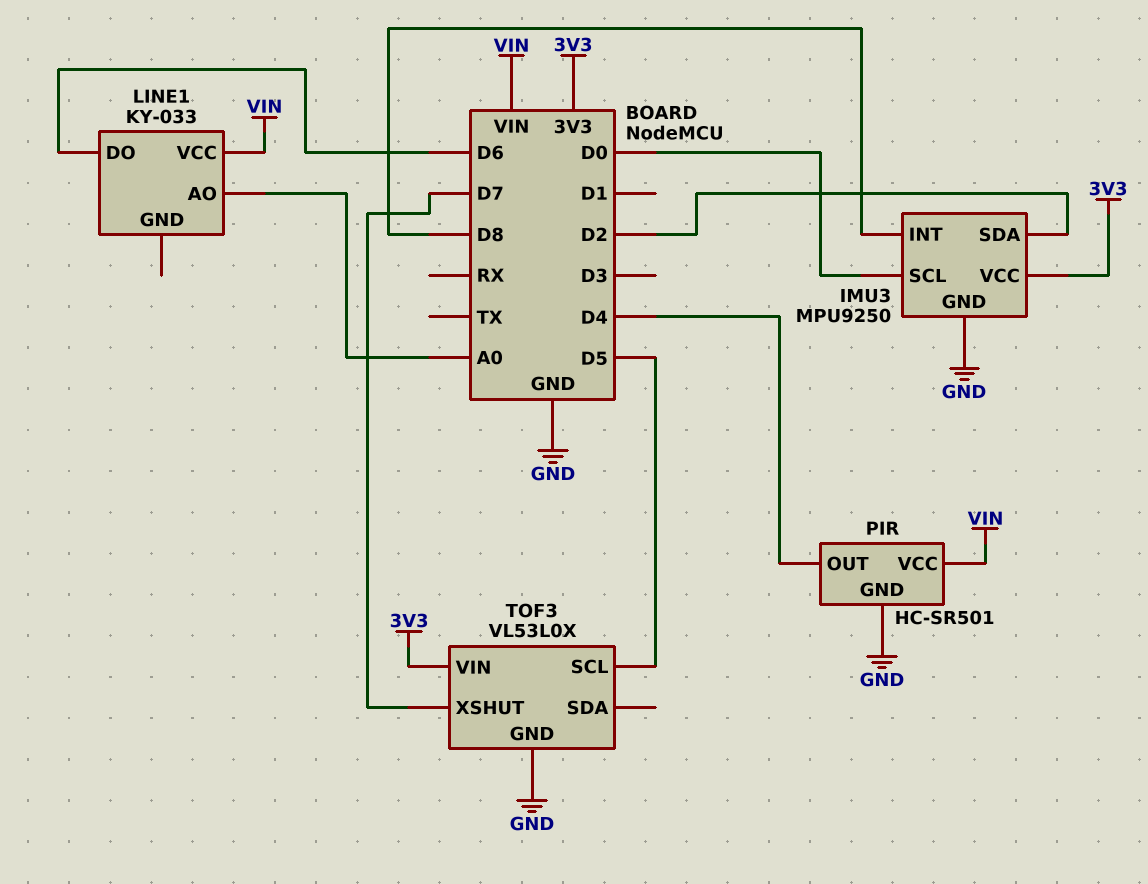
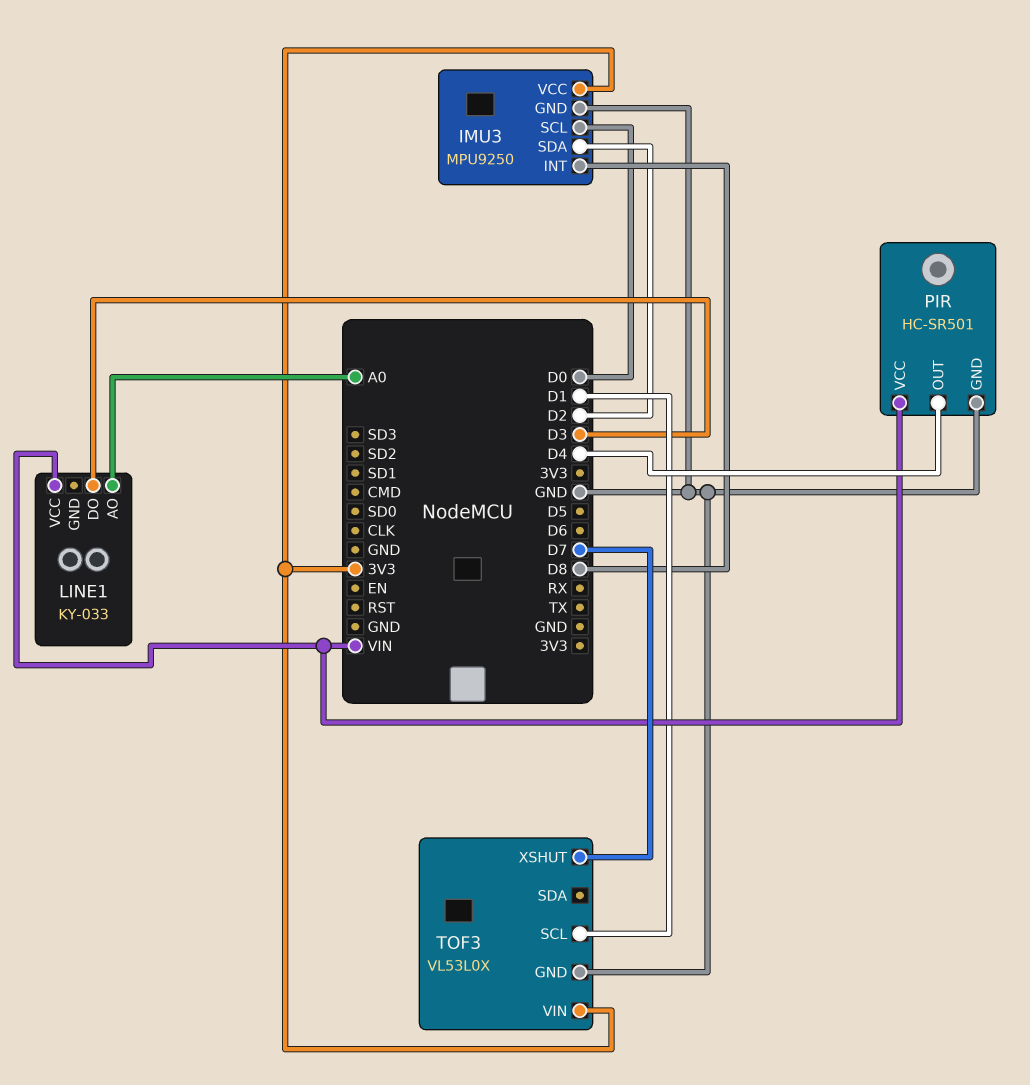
LINE1 pin DO: D6 -> D3
TOF3 pin SCL: D5 -> D1

